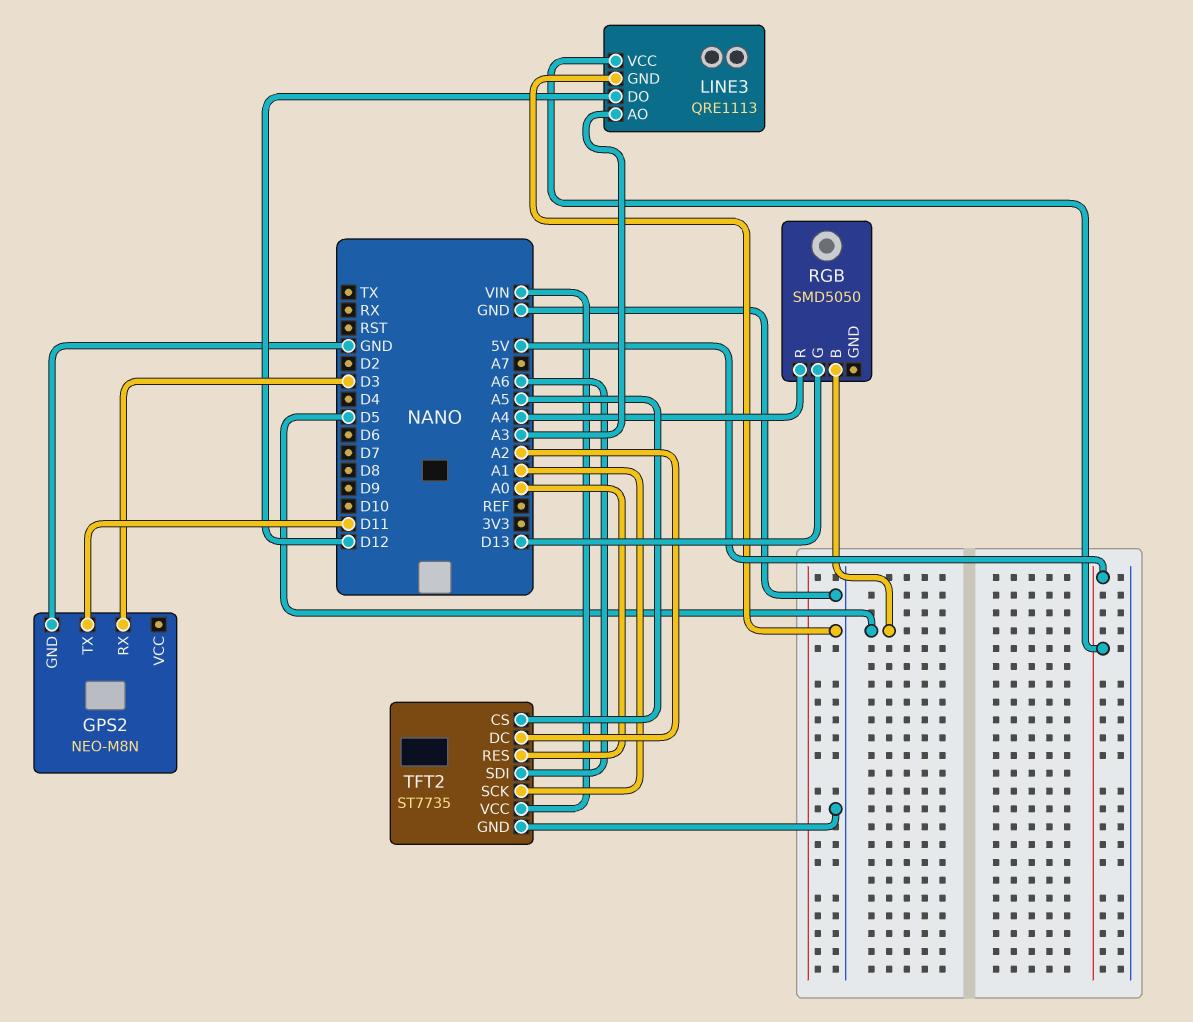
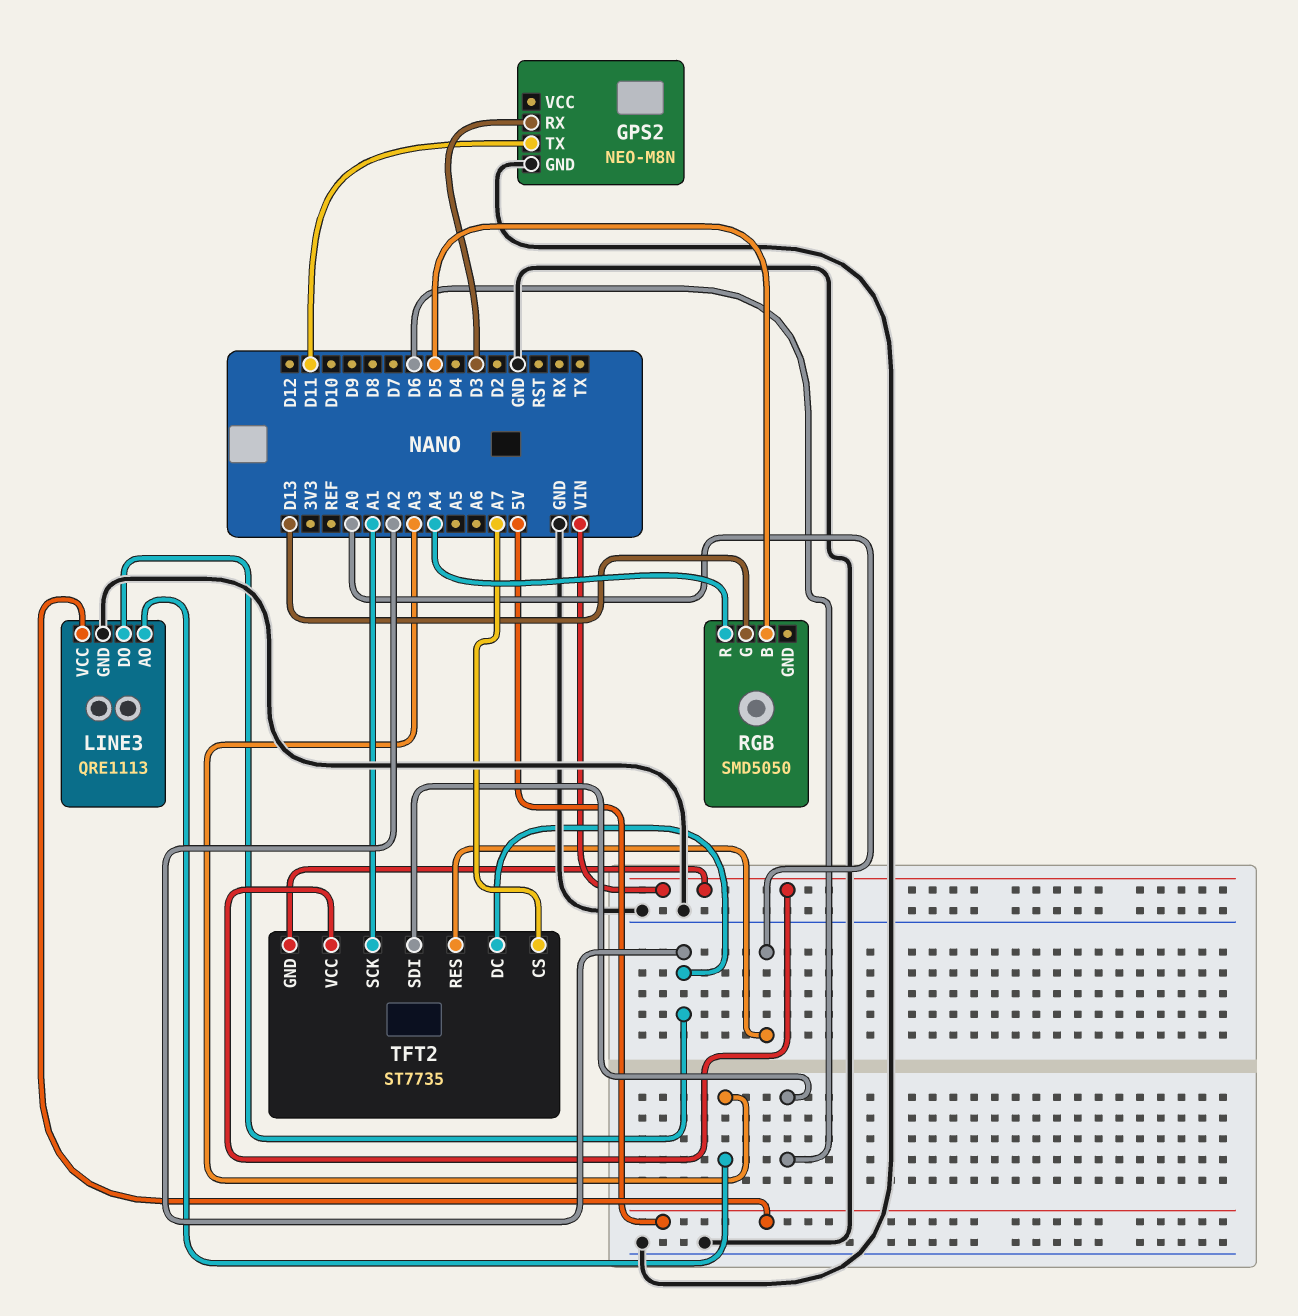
LINE3 pin DO: D12 -> A2
TFT2 pin CS: A5 -> A7
TFT2 pin GND: GND -> VIN
TFT2 pin SDI: A6 -> D6

